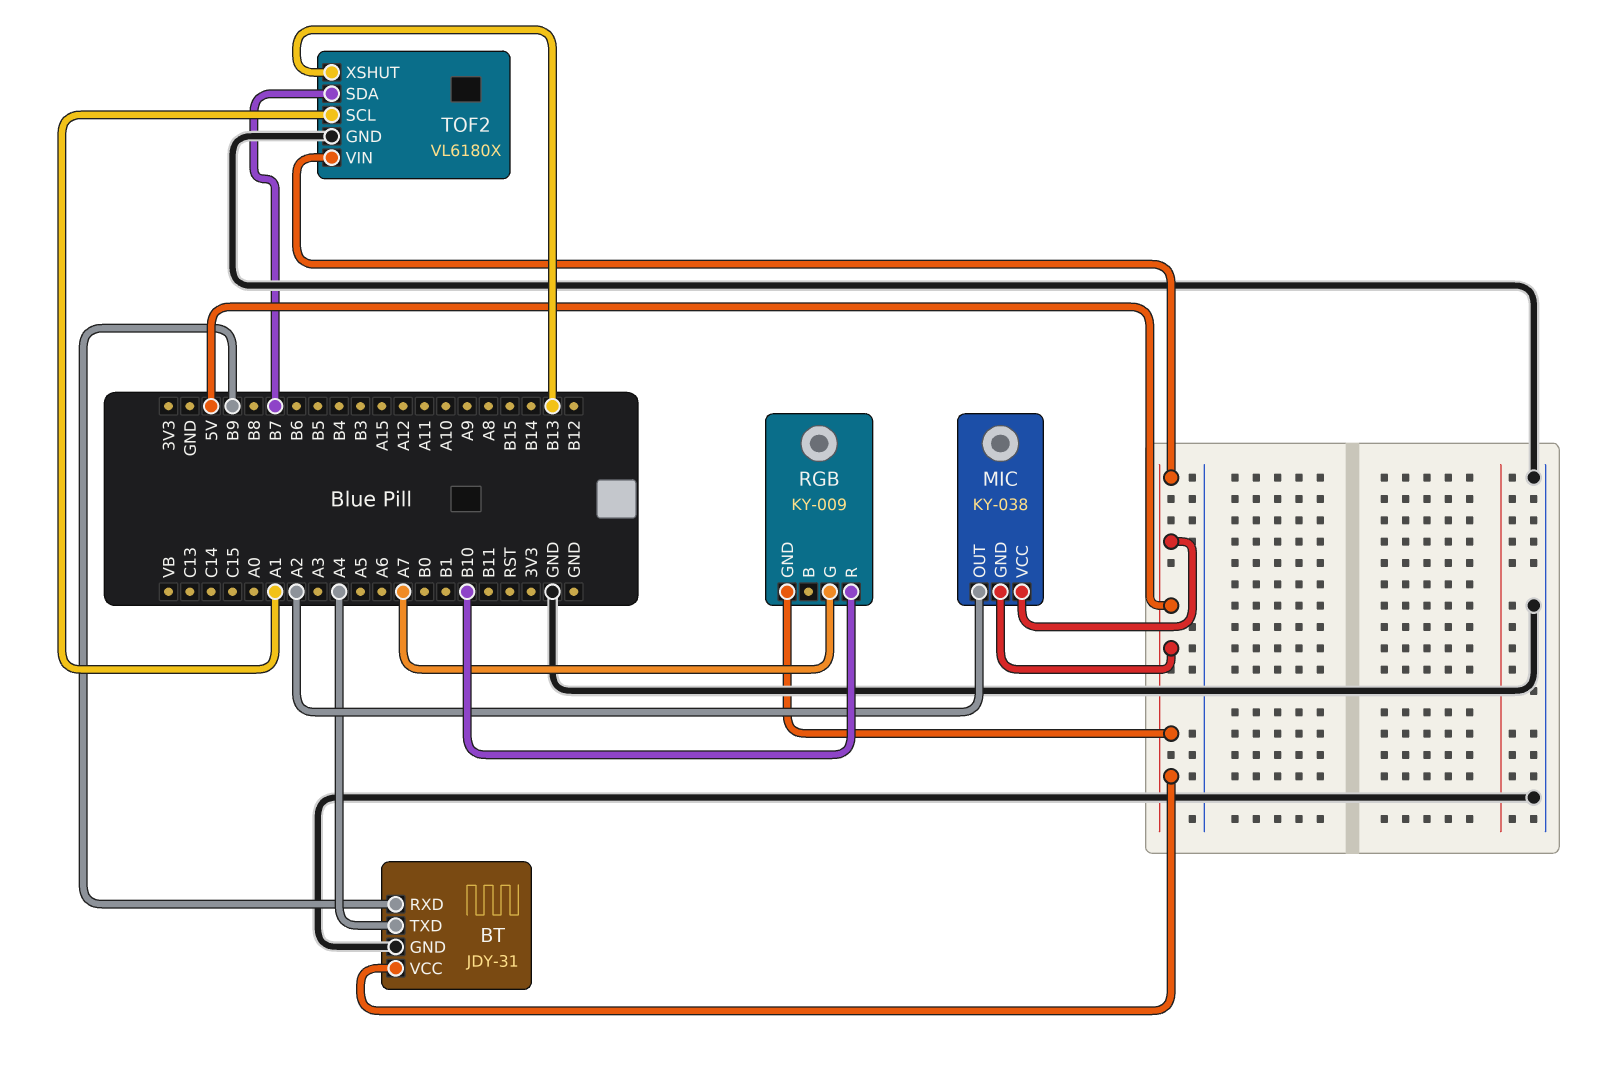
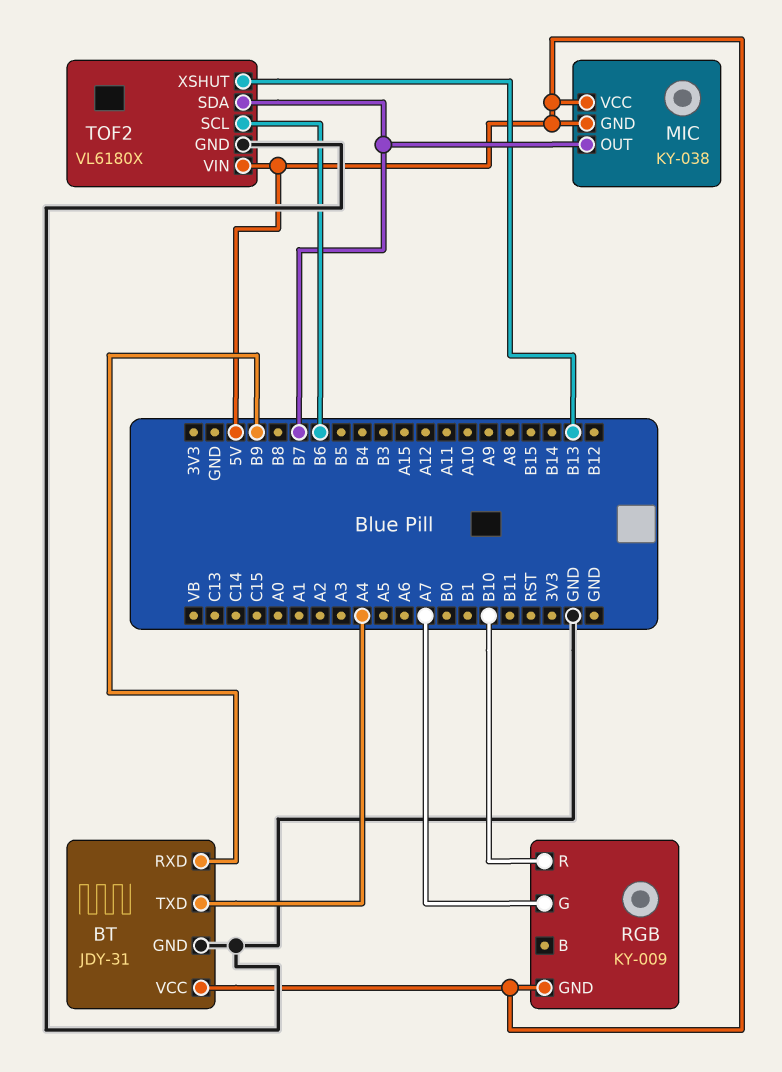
MIC pin OUT: A2 -> B7
TOF2 pin SCL: A1 -> B6

